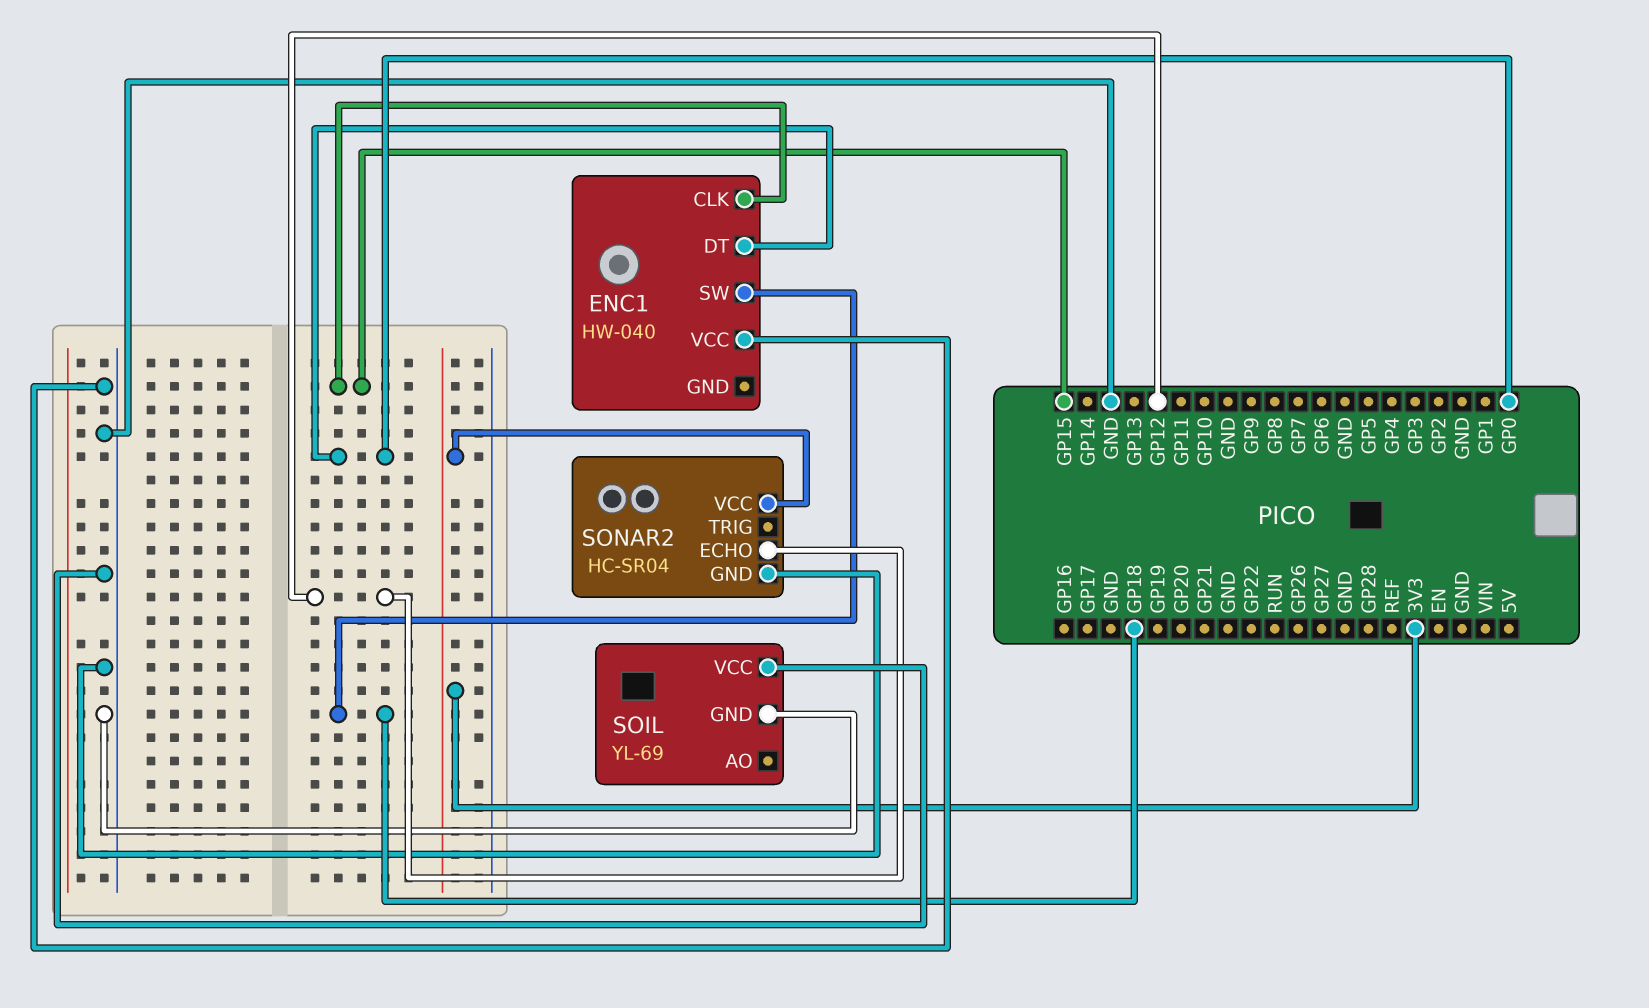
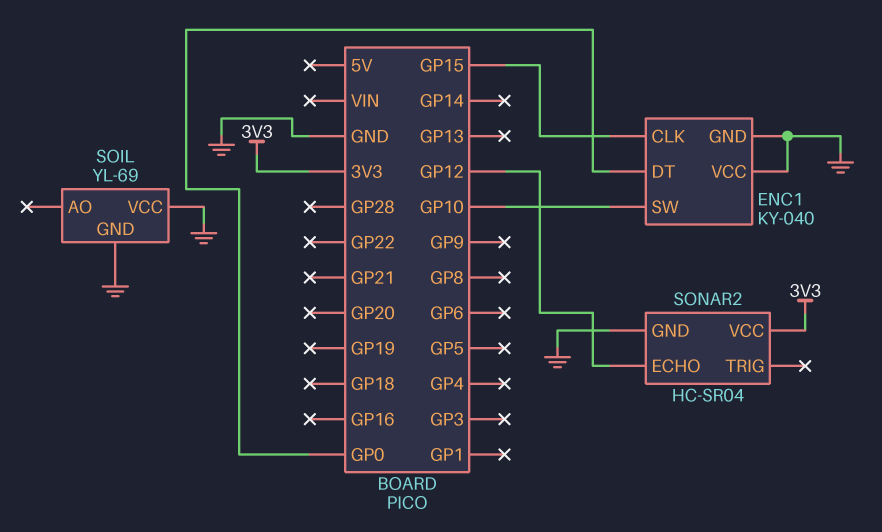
ENC1: HW-040 -> KY-040
ENC1 pin GND: none -> GND
ENC1 pin SW: GP18 -> GP10

